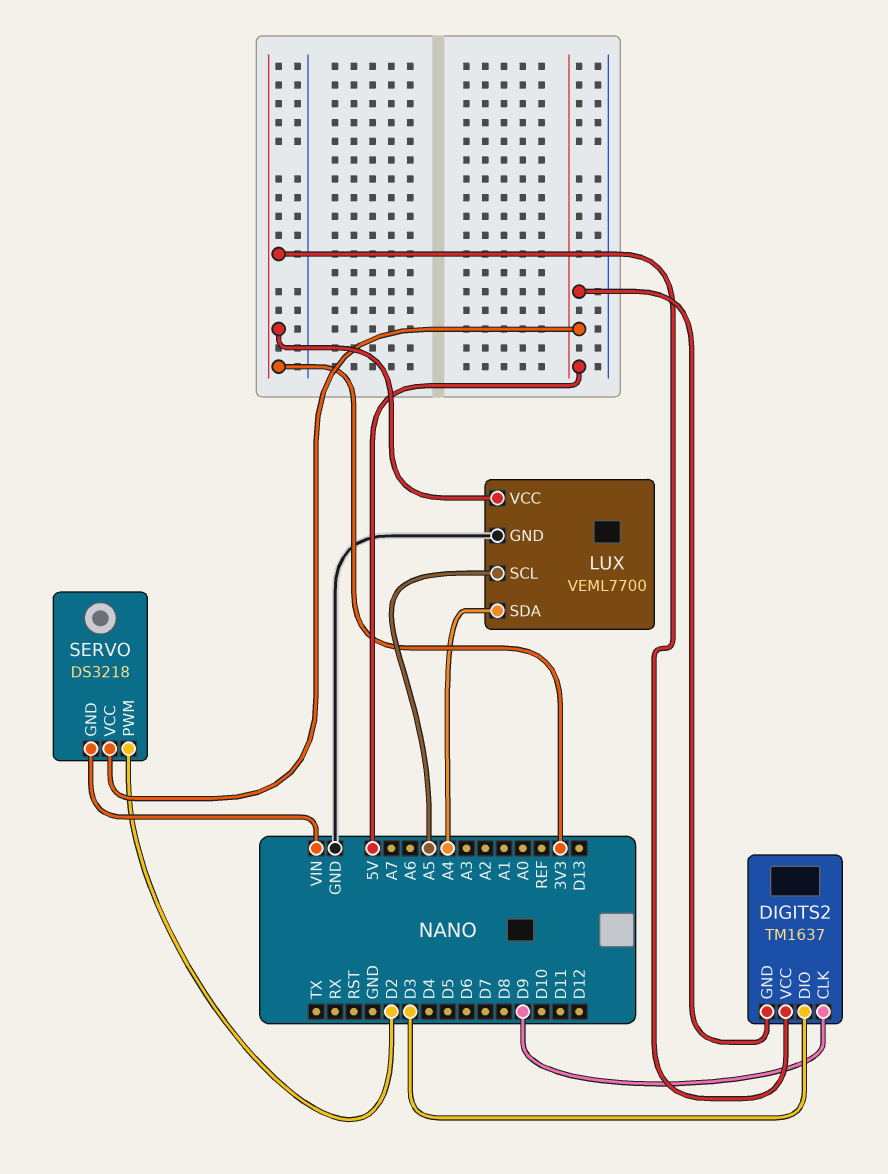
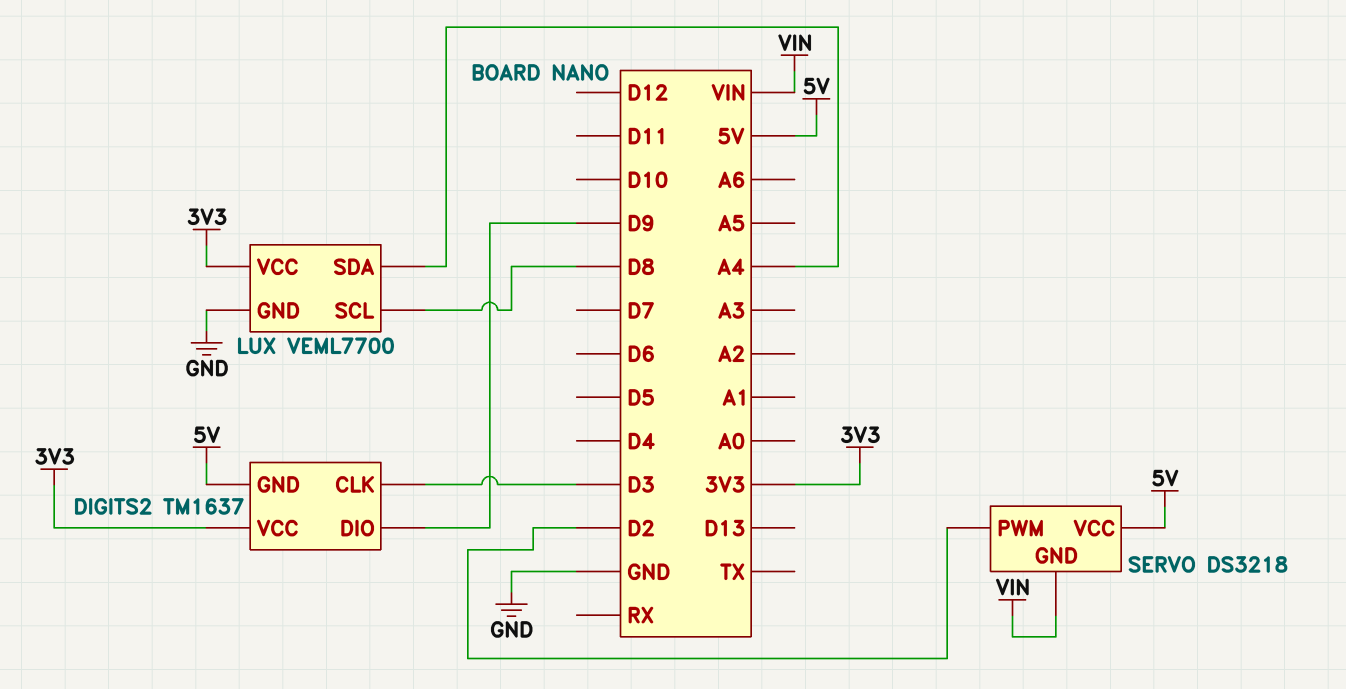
DIGITS2 pin CLK: D9 -> D3
DIGITS2 pin DIO: D3 -> D9
LUX pin SCL: A5 -> D8

